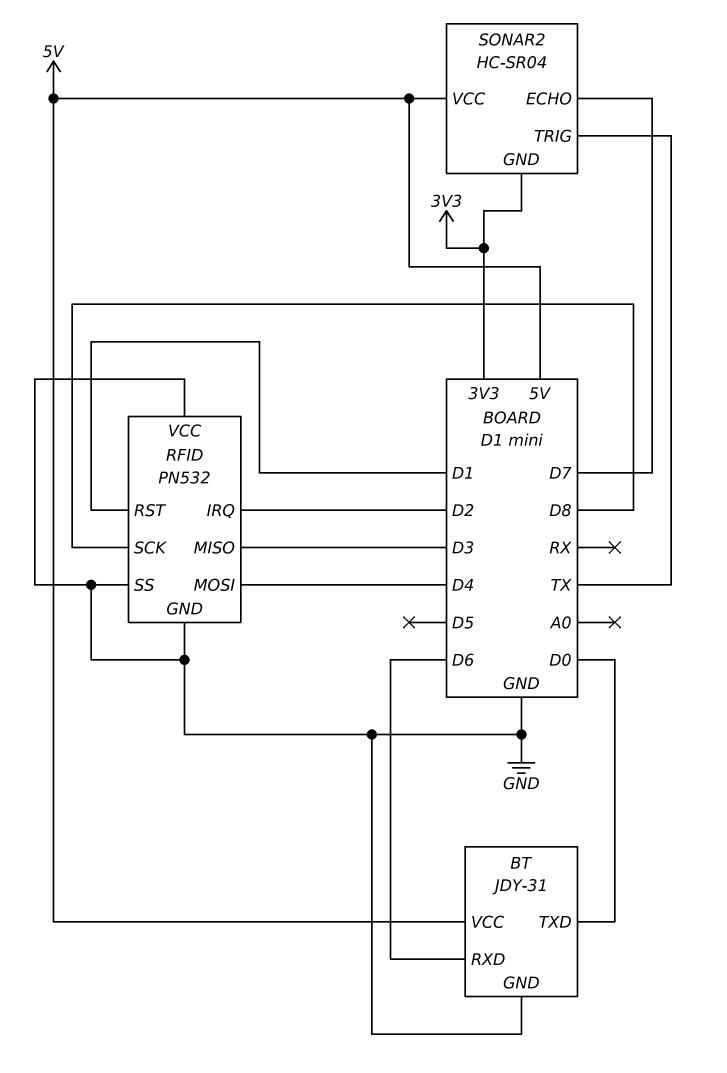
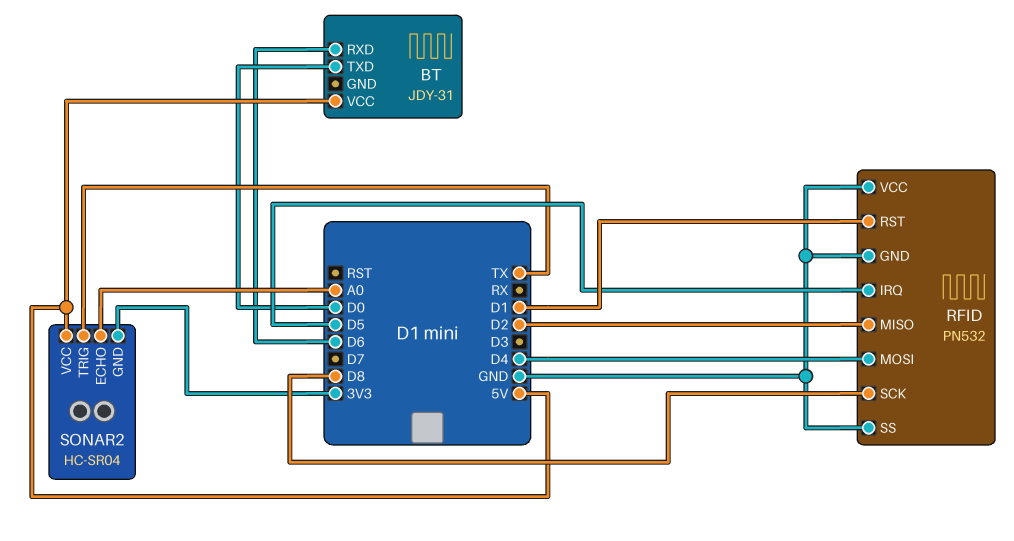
BT pin GND: GND -> none
RFID pin IRQ: D2 -> D5
RFID pin MISO: D3 -> D2
SONAR2 pin ECHO: D7 -> A0

